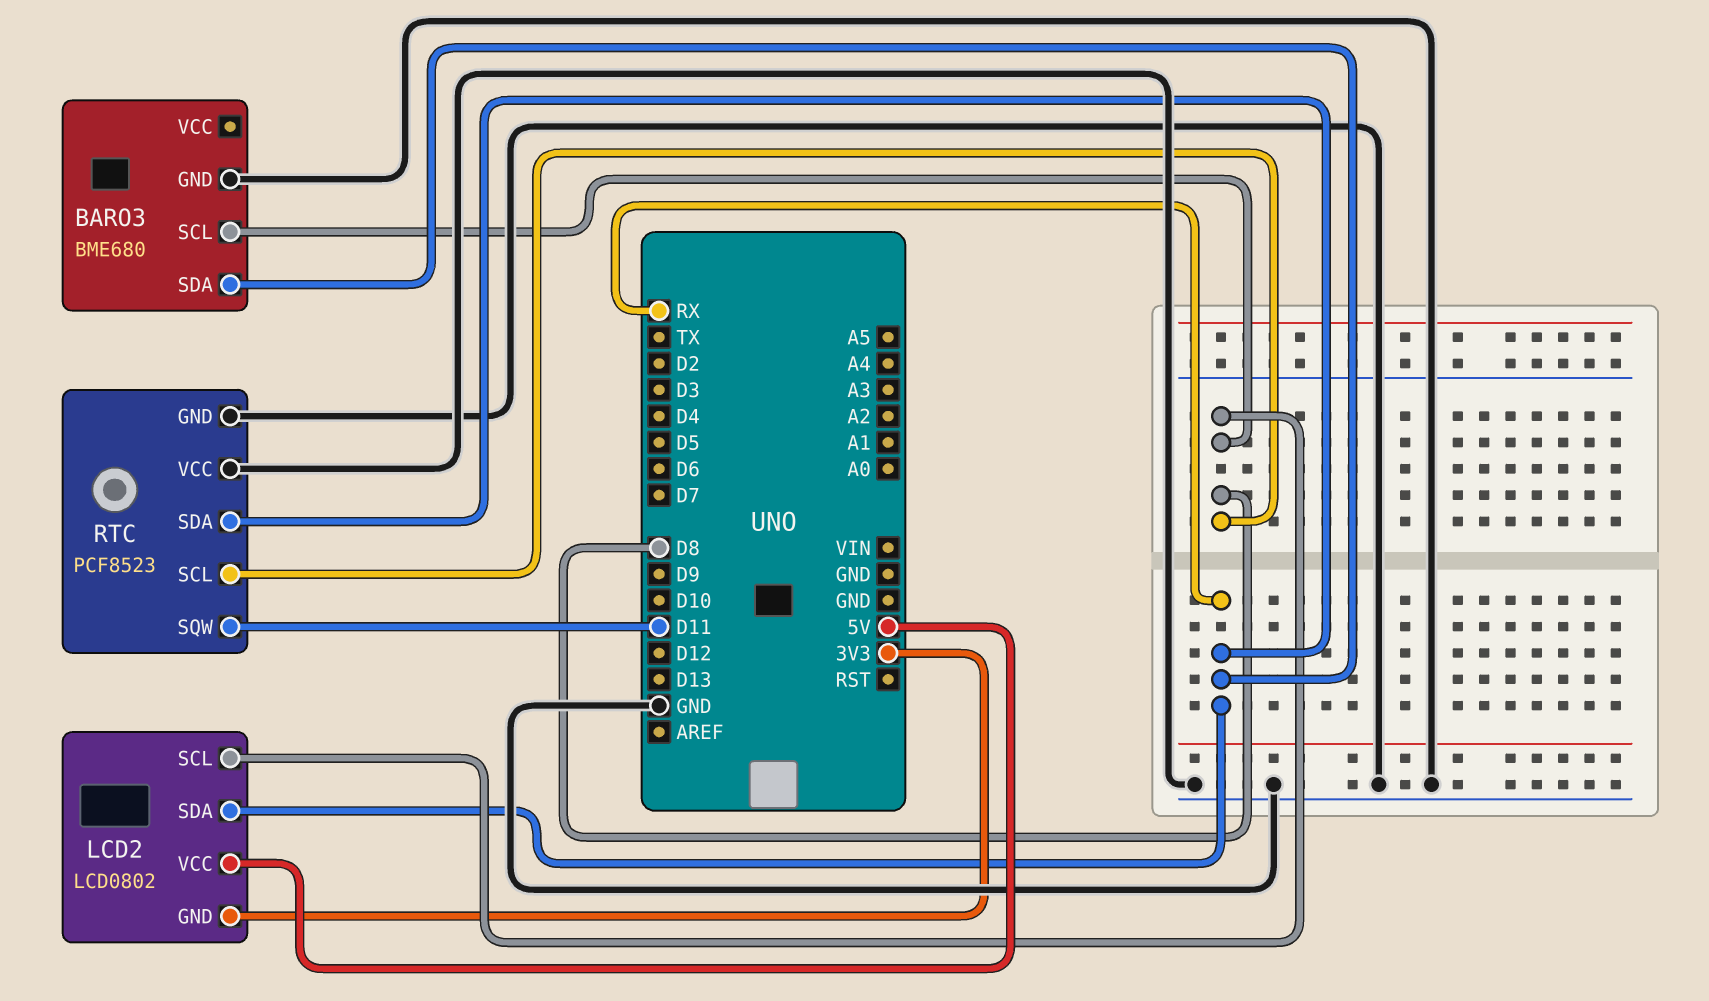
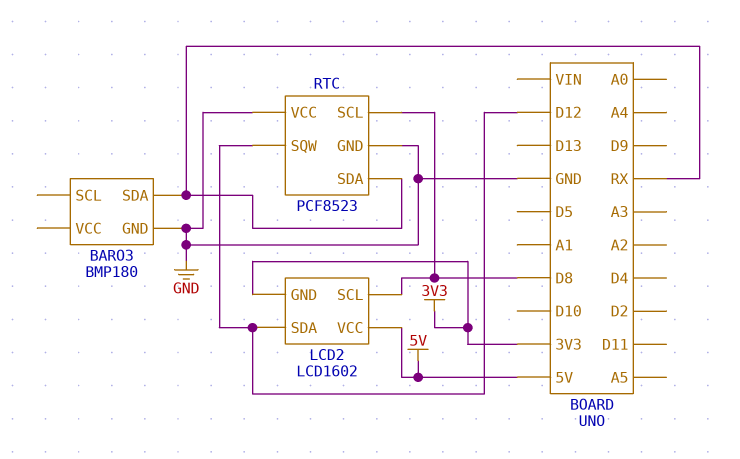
BARO3: BME680 -> BMP180
BARO3 pin SCL: D8 -> none
LCD2: LCD0802 -> LCD1602
LCD2 pin SDA: RX -> D12
RTC pin SQW: D11 -> D12

